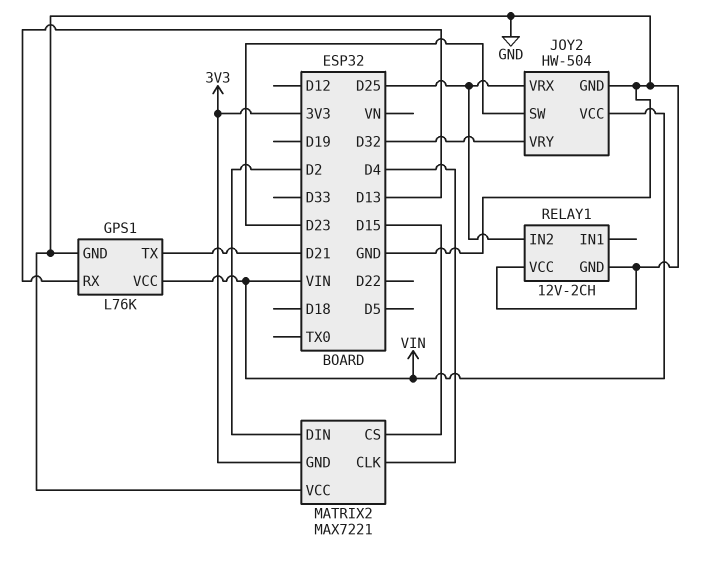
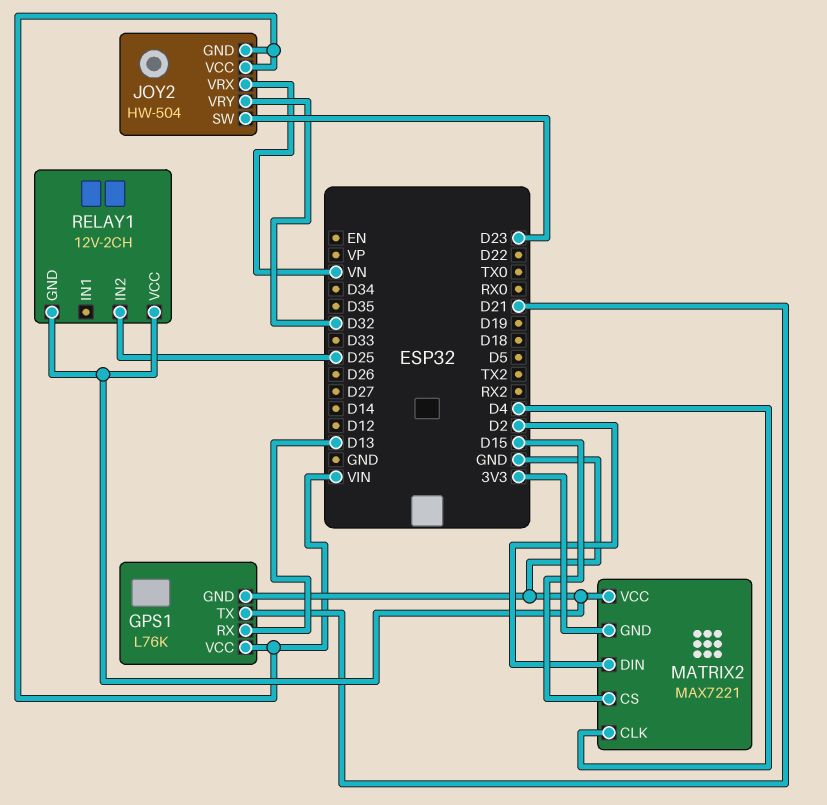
JOY2 pin GND: GND -> VIN
JOY2 pin VRX: D25 -> VN

